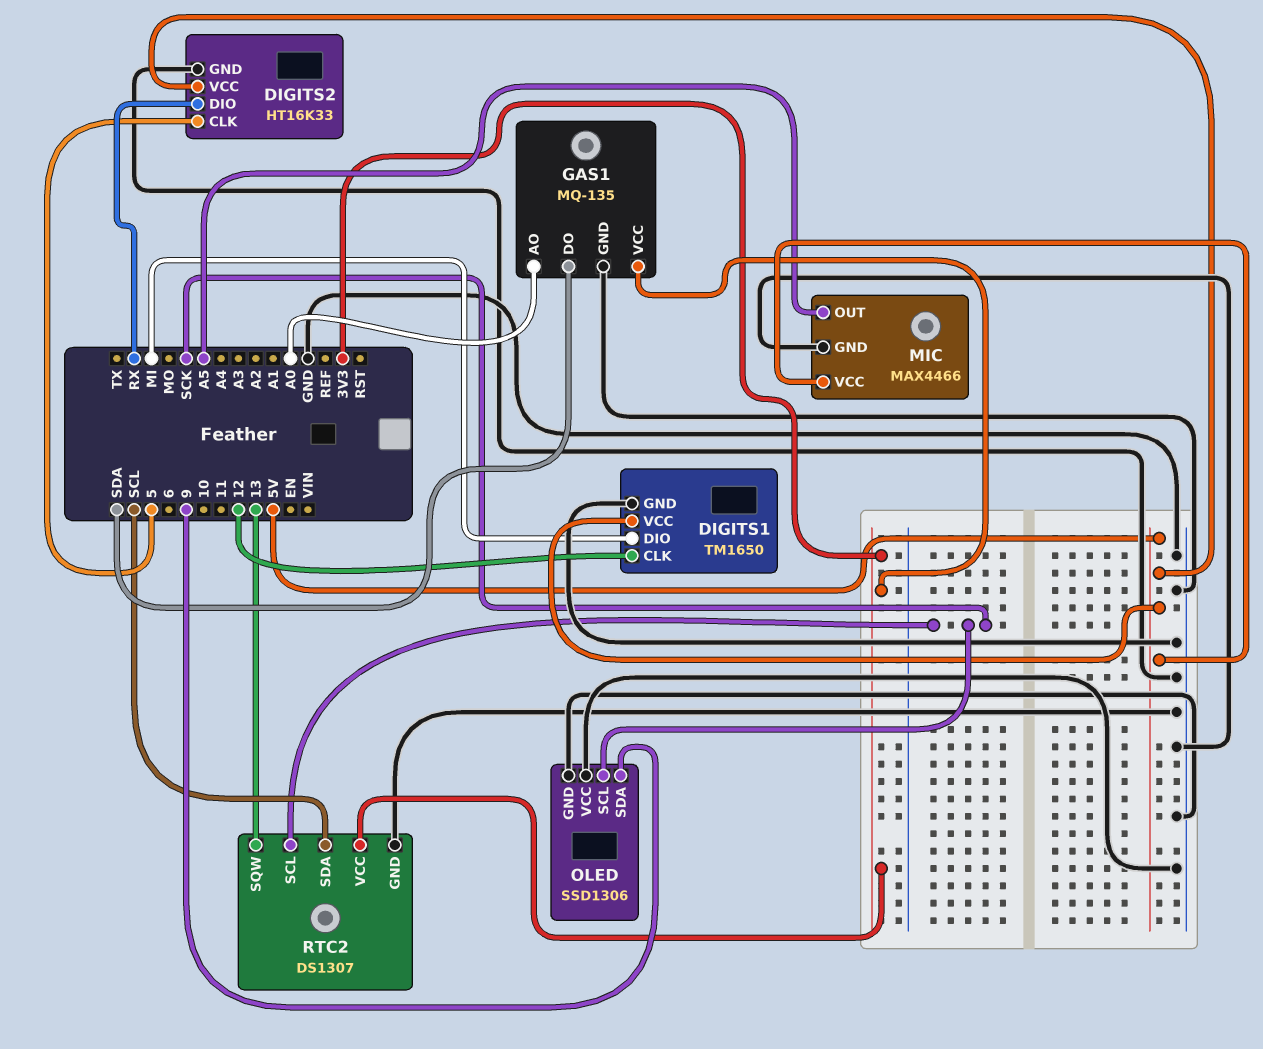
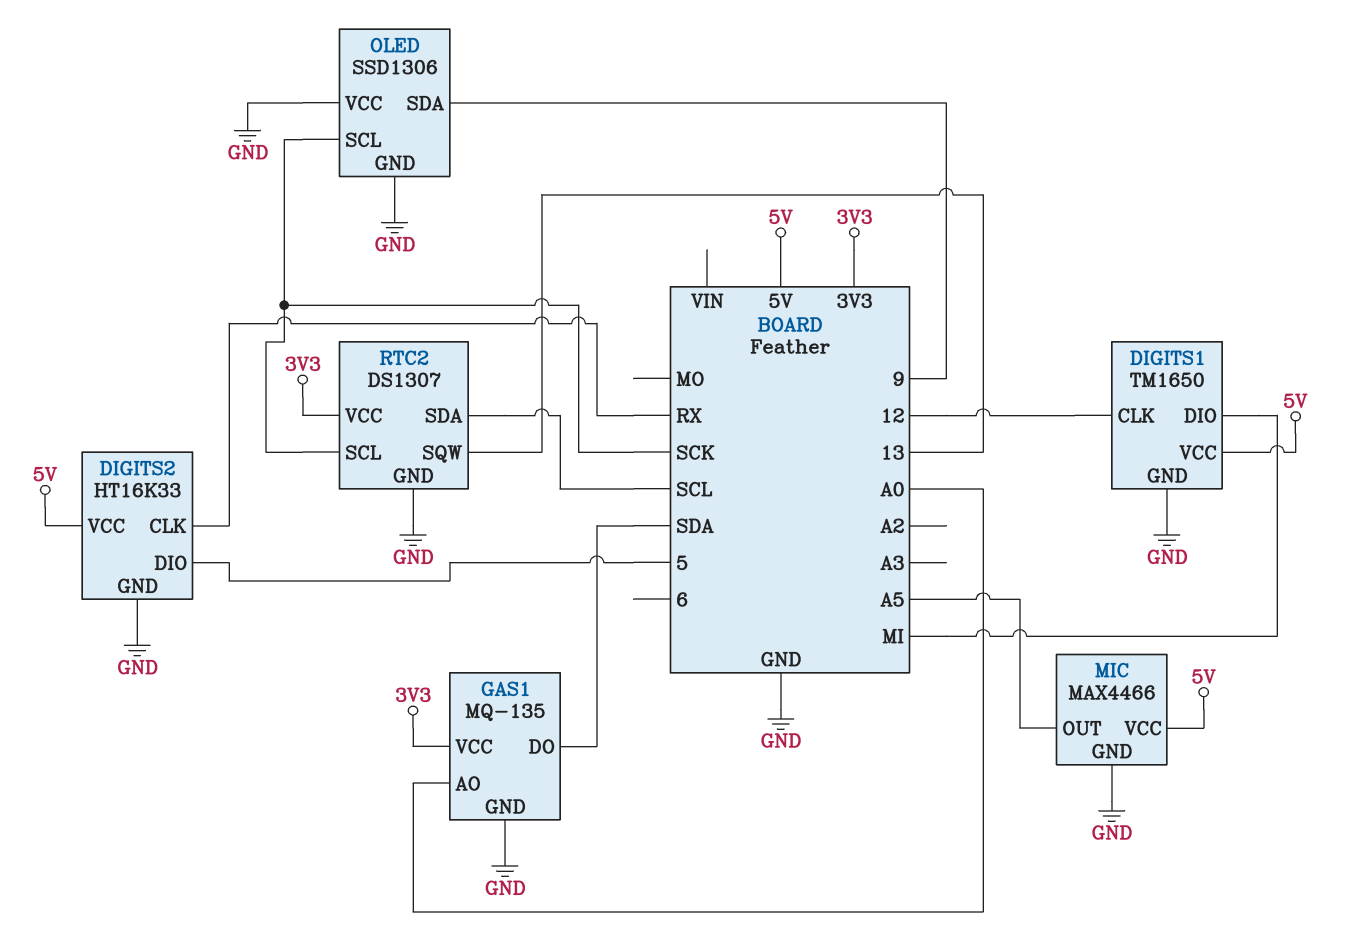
DIGITS2 pin CLK: 5 -> RX
DIGITS2 pin DIO: RX -> 5

